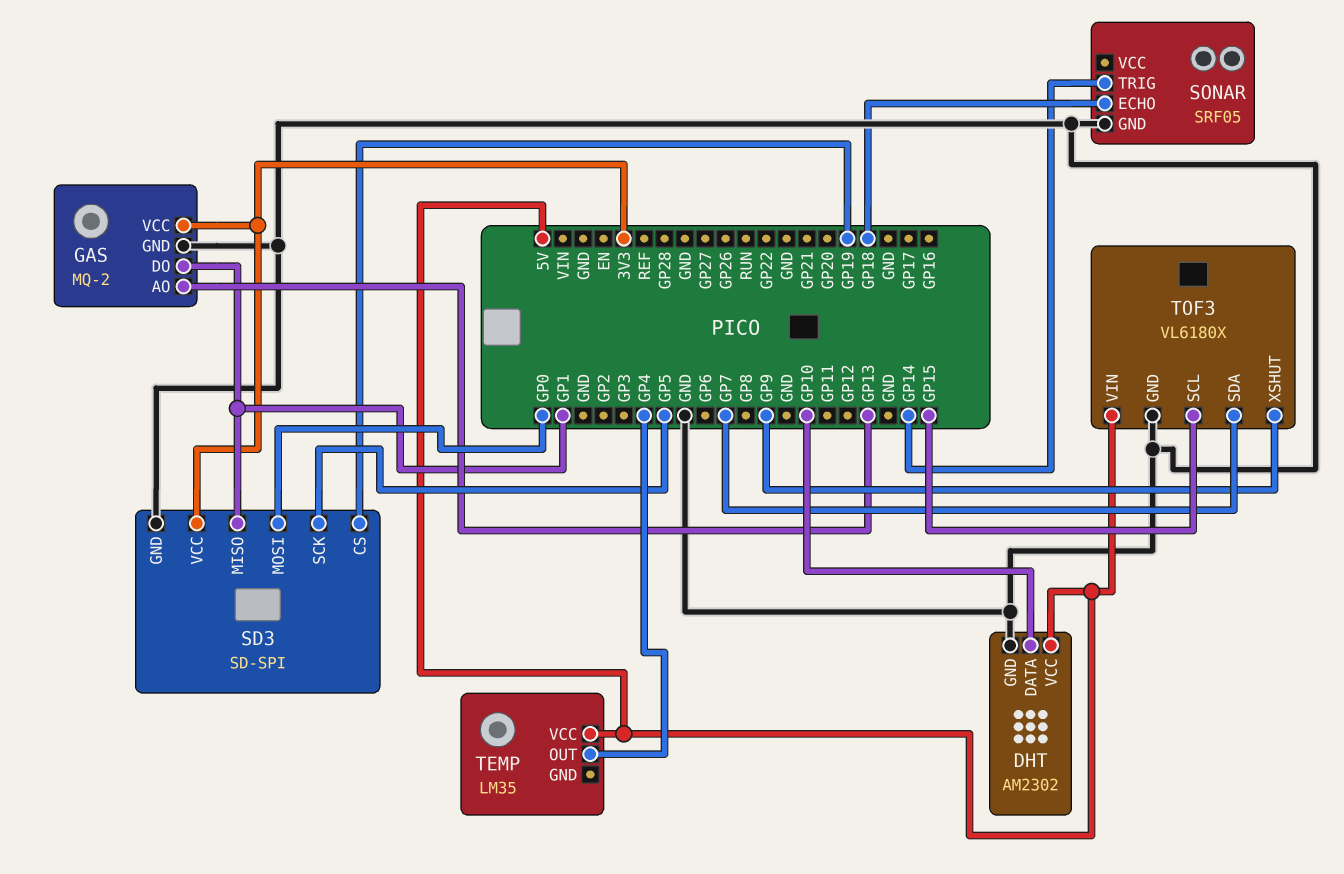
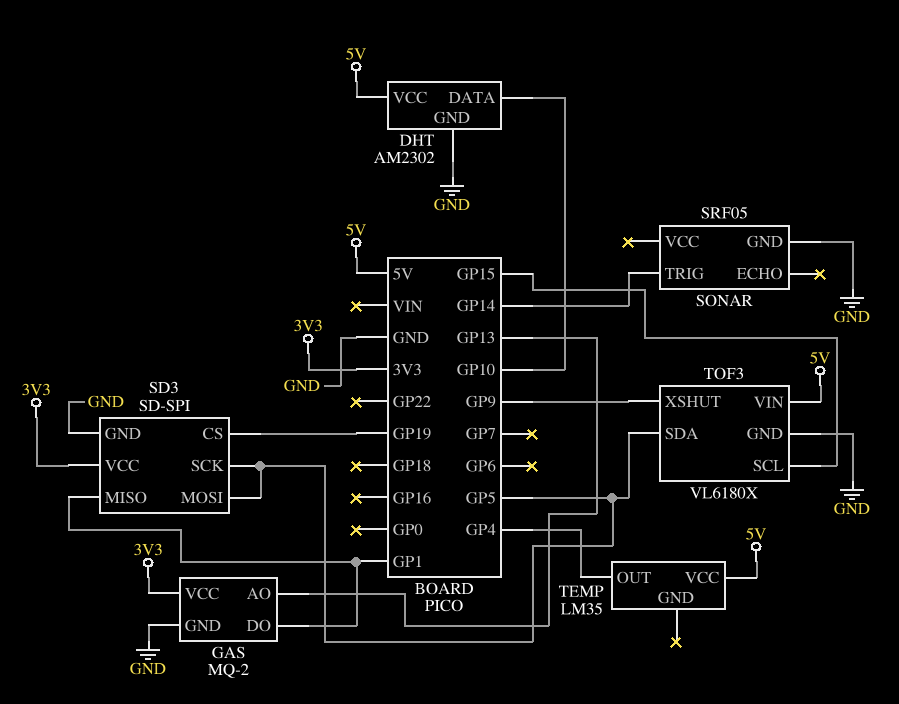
SD3 pin MOSI: GP0 -> GP5
SONAR pin ECHO: GP18 -> none
TOF3 pin SDA: GP7 -> GP5

